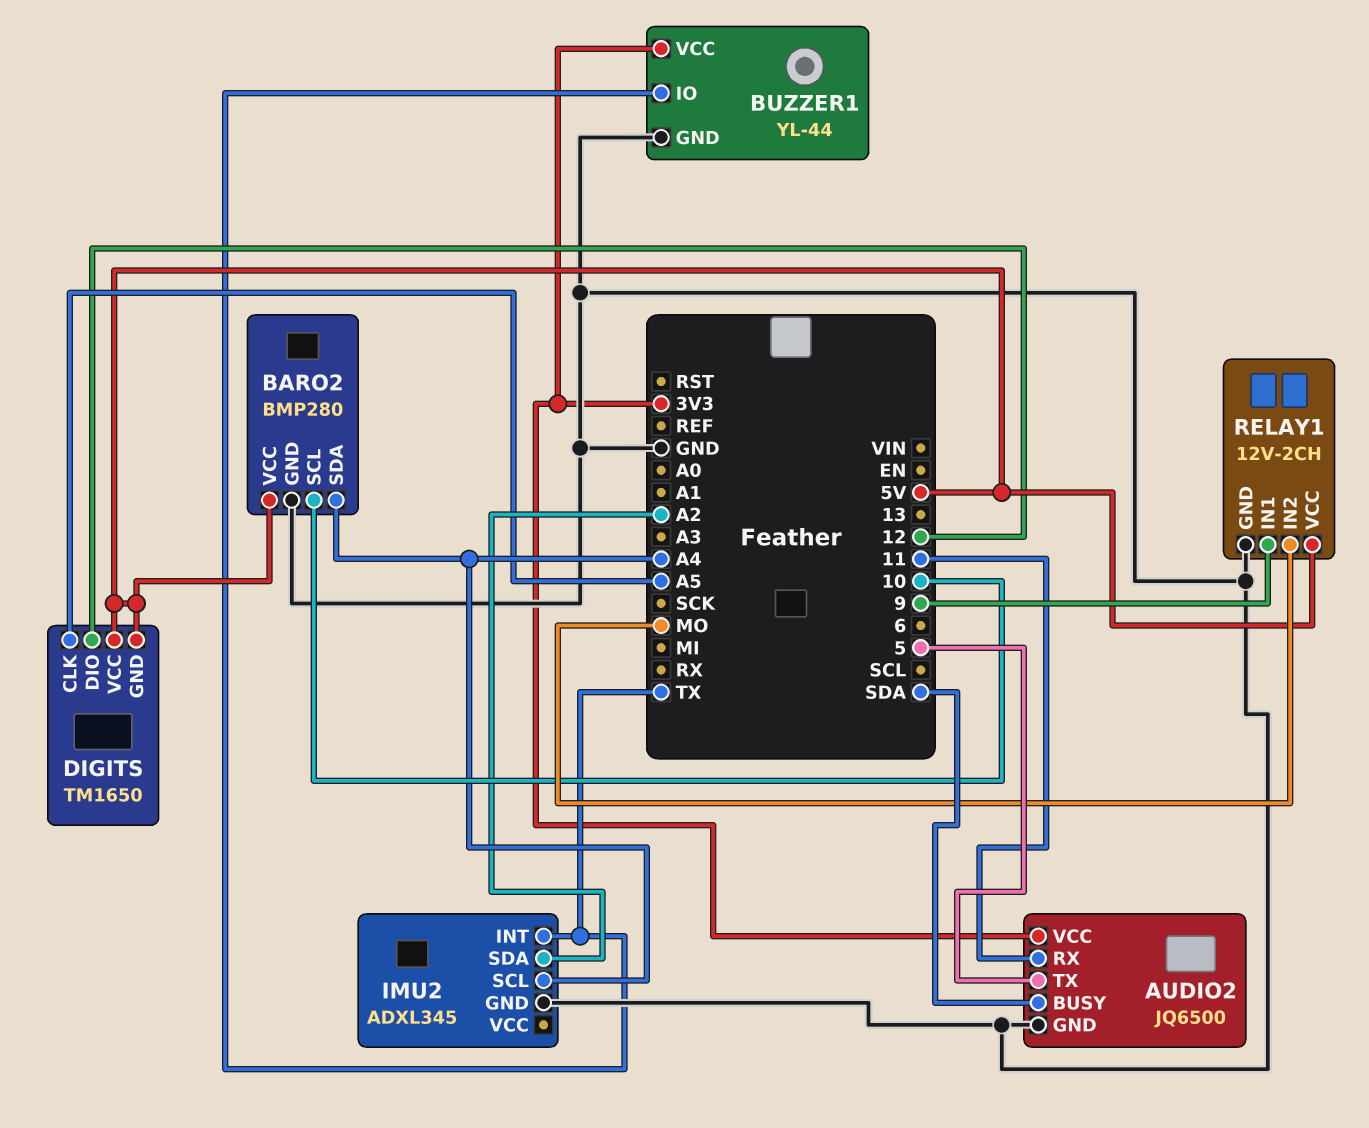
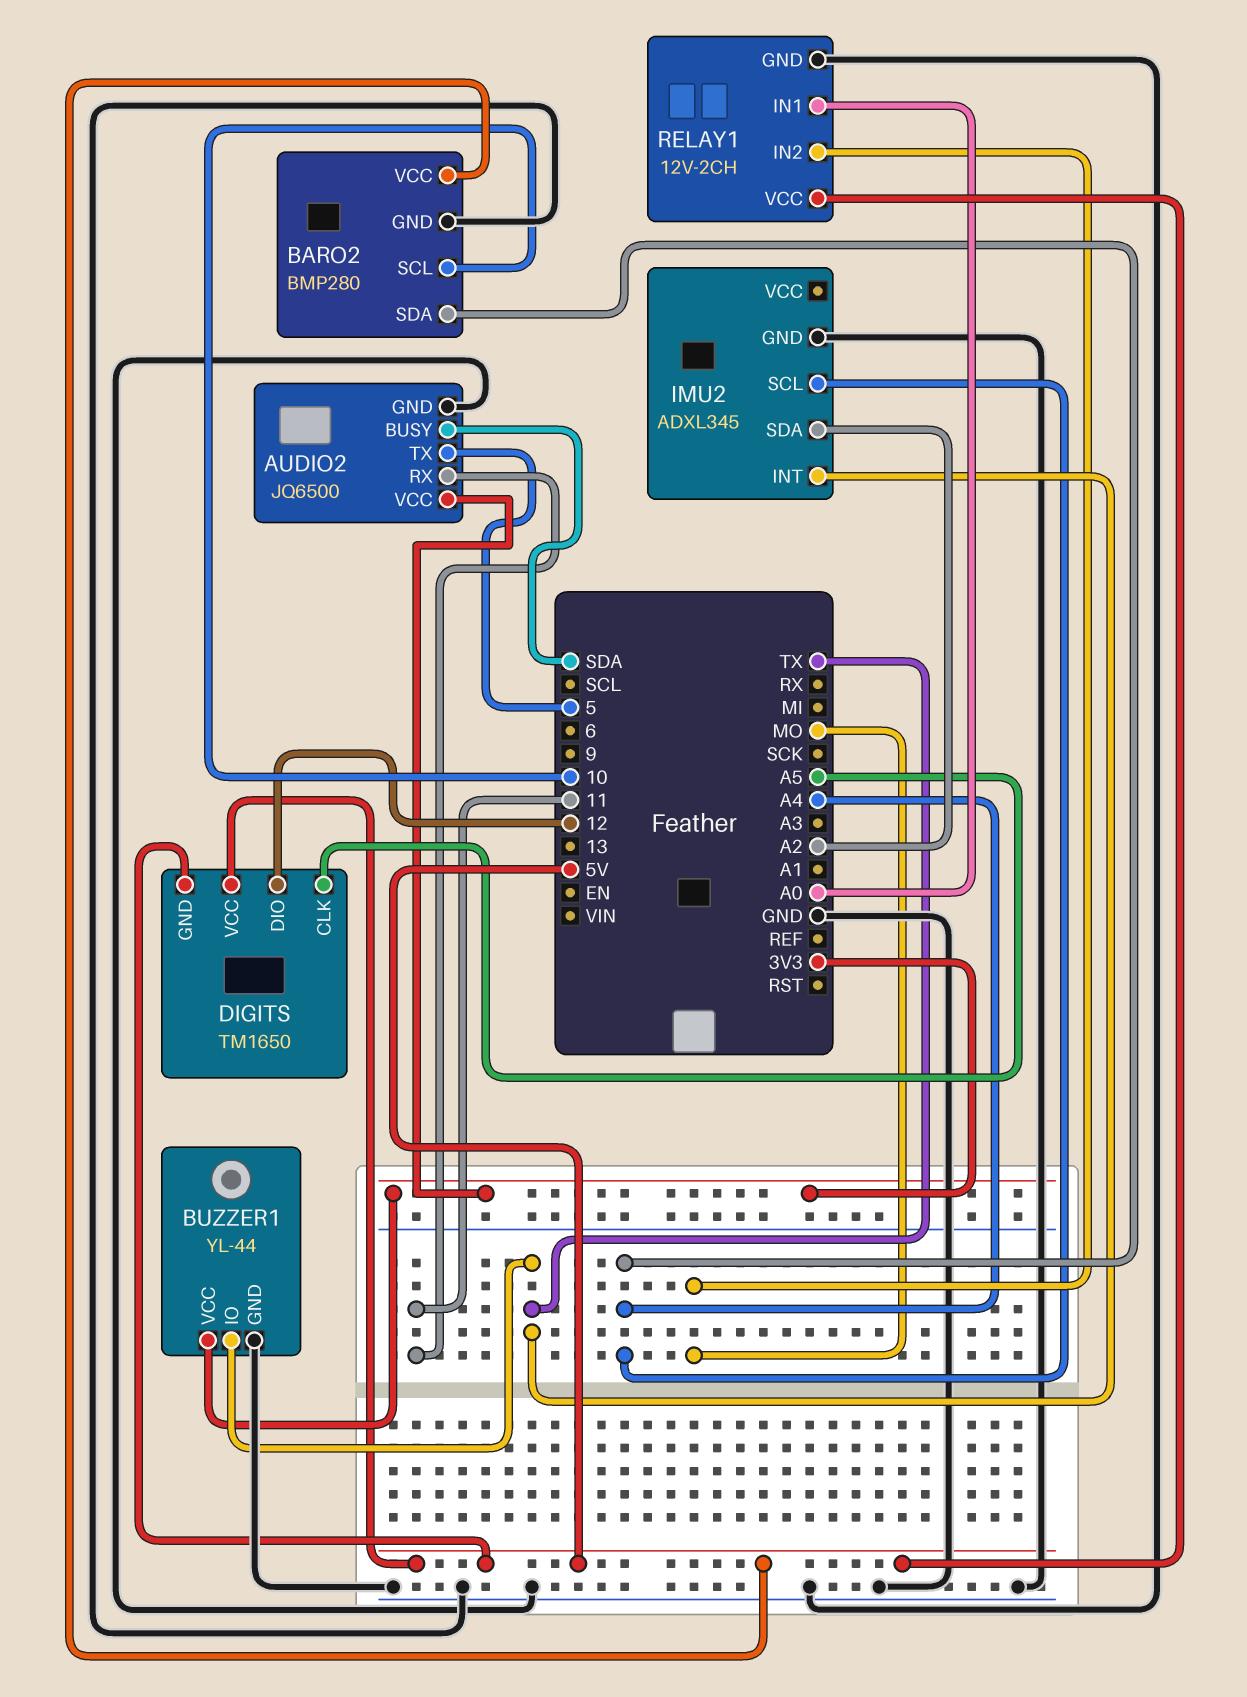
RELAY1 pin IN1: 9 -> A0

